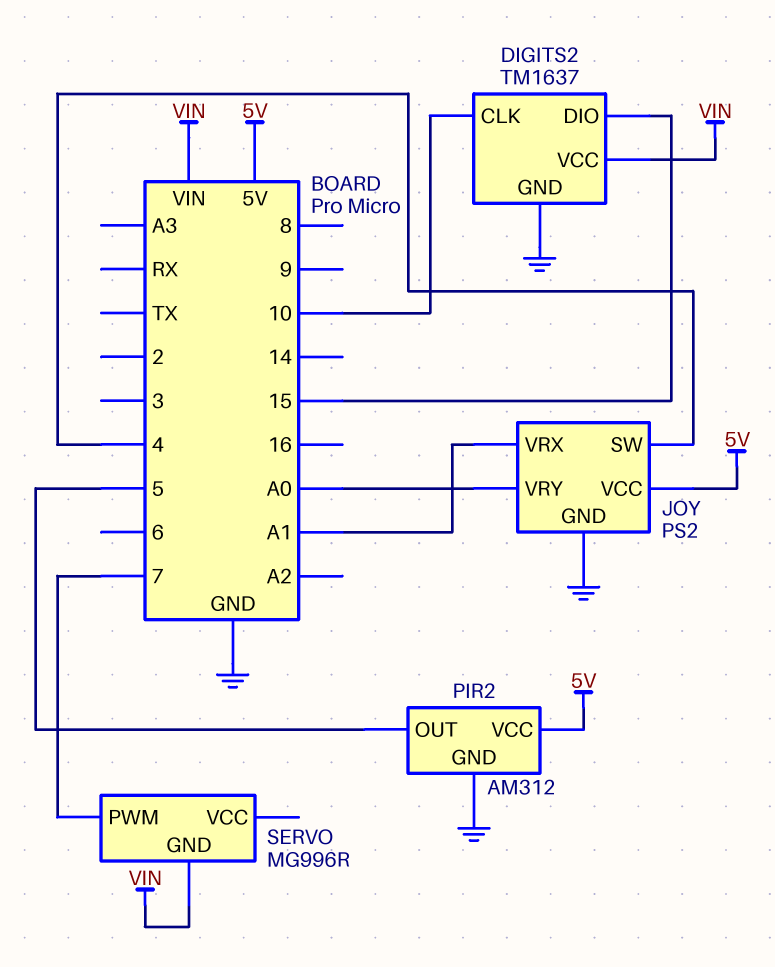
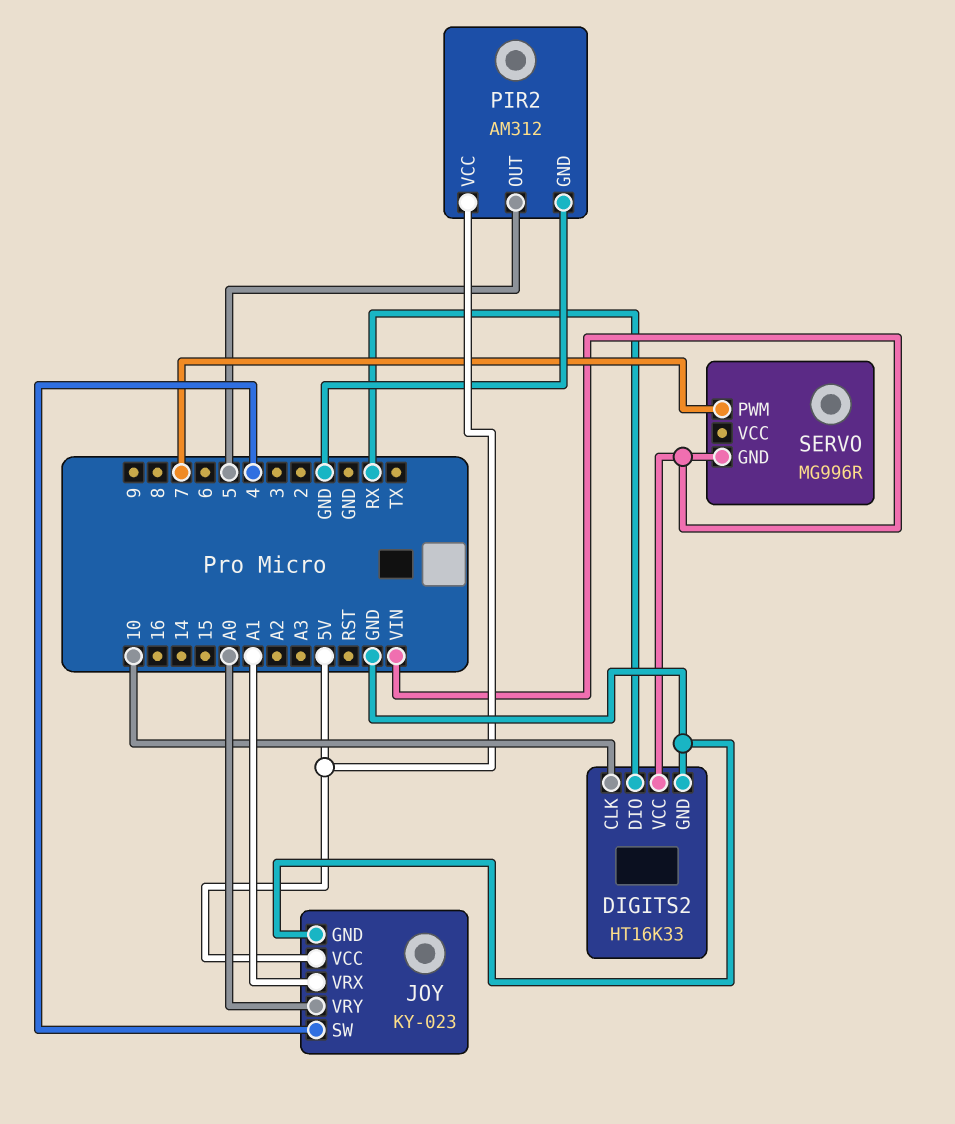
DIGITS2: TM1637 -> HT16K33
DIGITS2 pin DIO: 15 -> RX
JOY: PS2 -> KY-023

